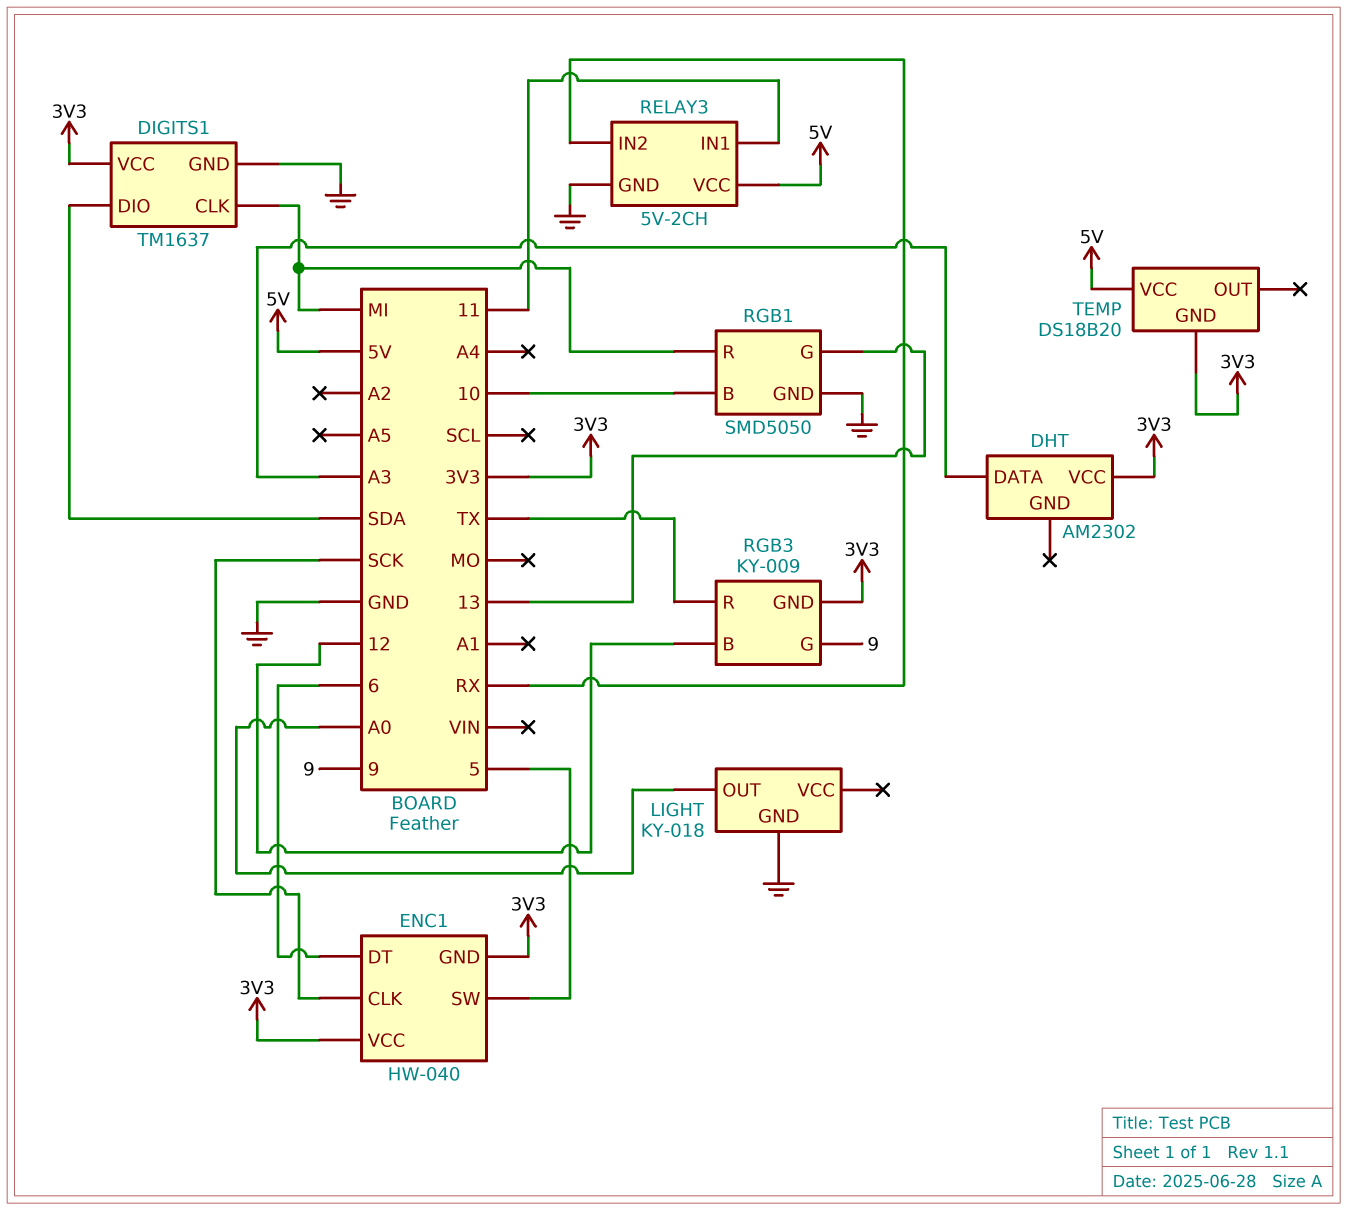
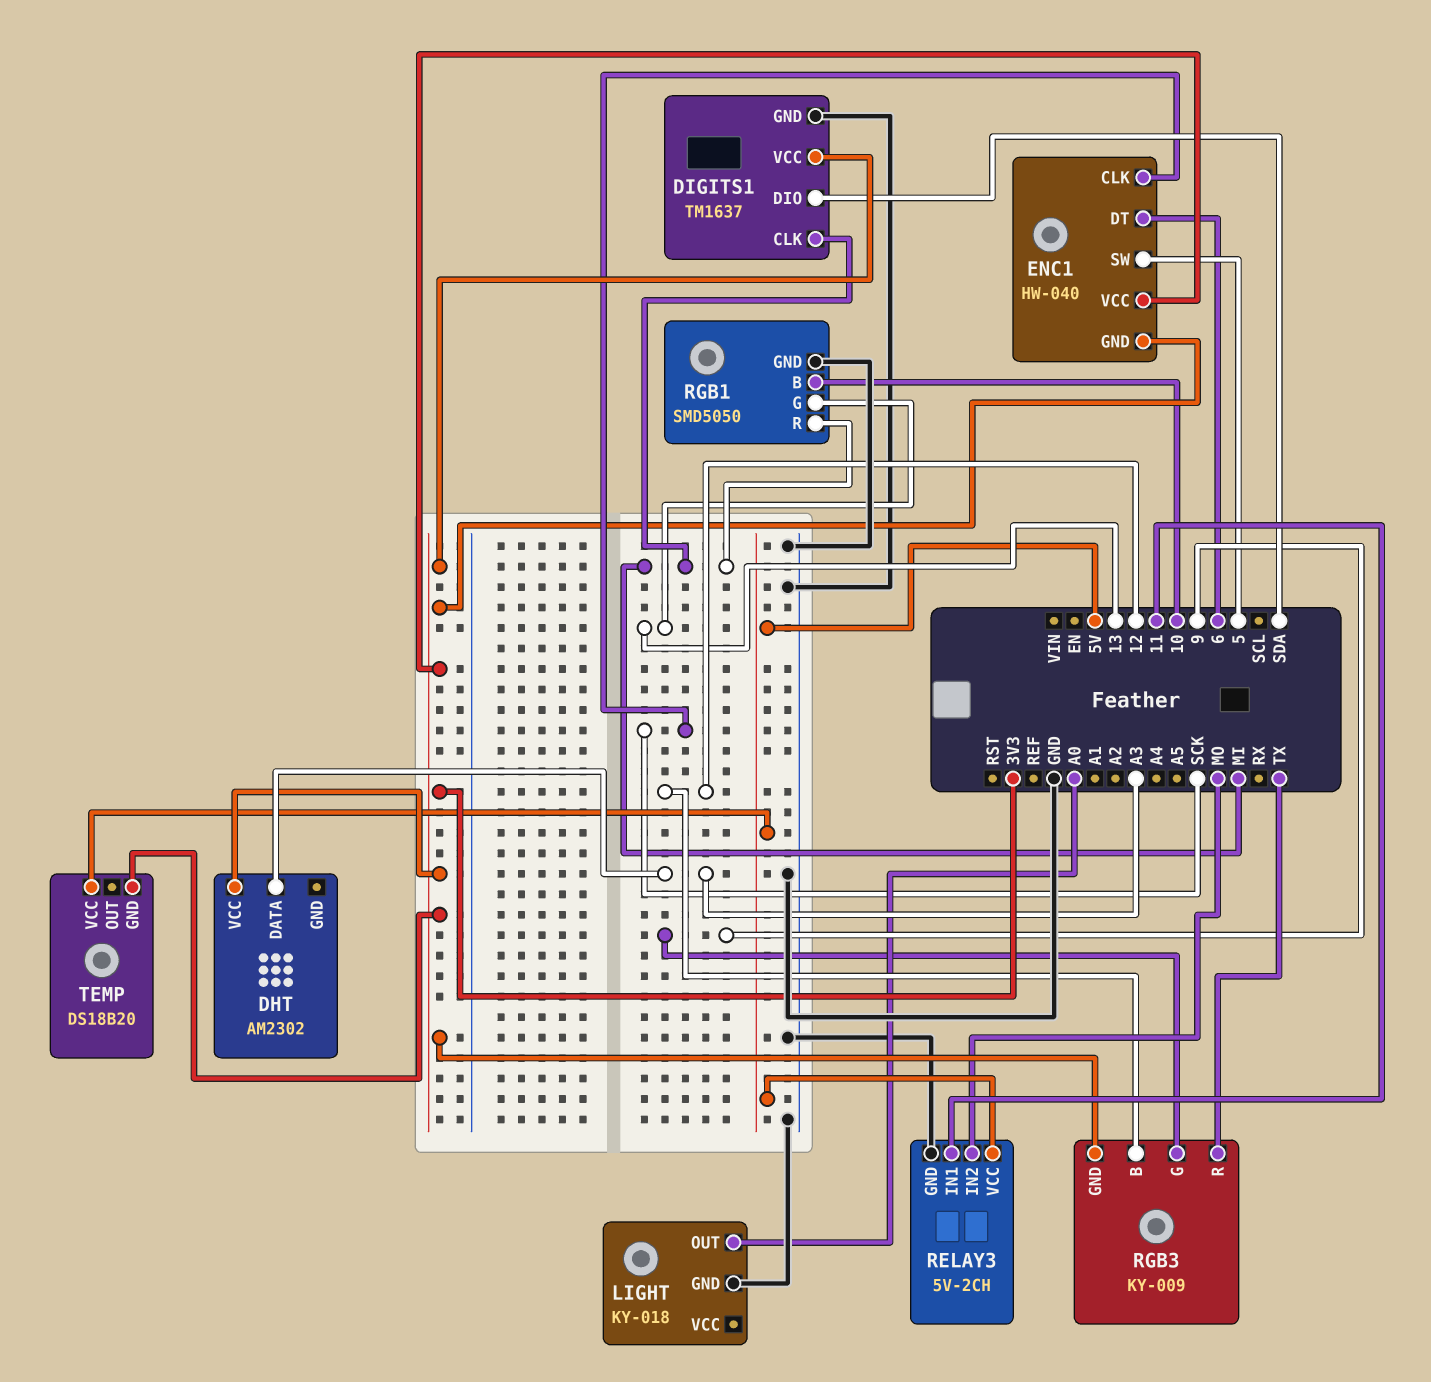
RELAY3 pin IN2: RX -> MO

